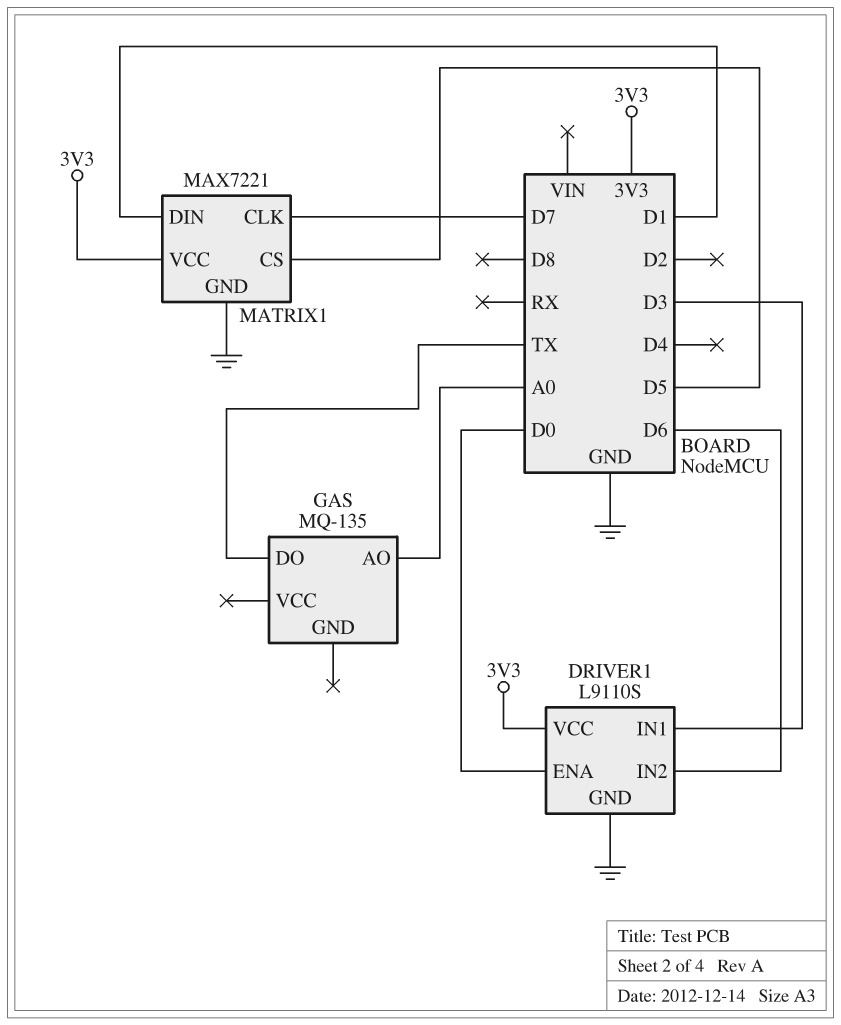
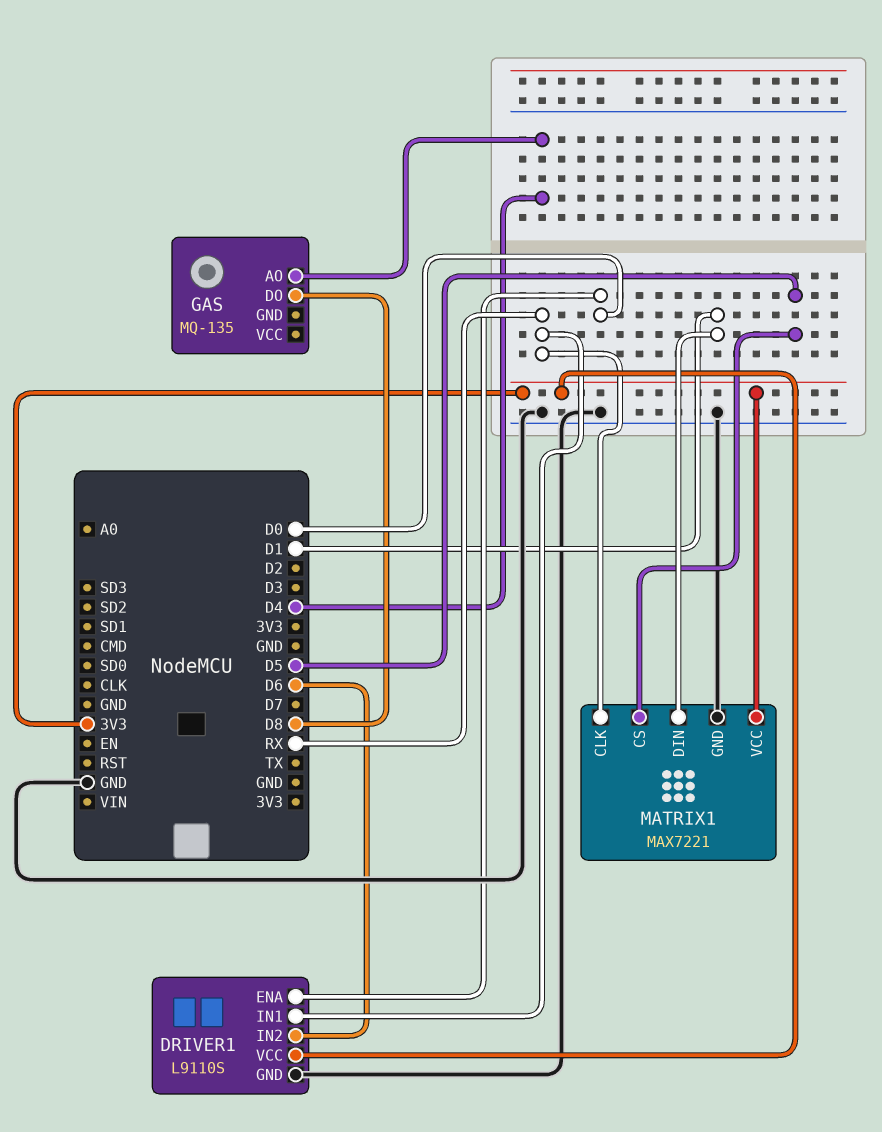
DRIVER1 pin IN1: D3 -> RX
GAS pin AO: A0 -> D4
GAS pin DO: TX -> D8
MATRIX1 pin CLK: D7 -> RX

